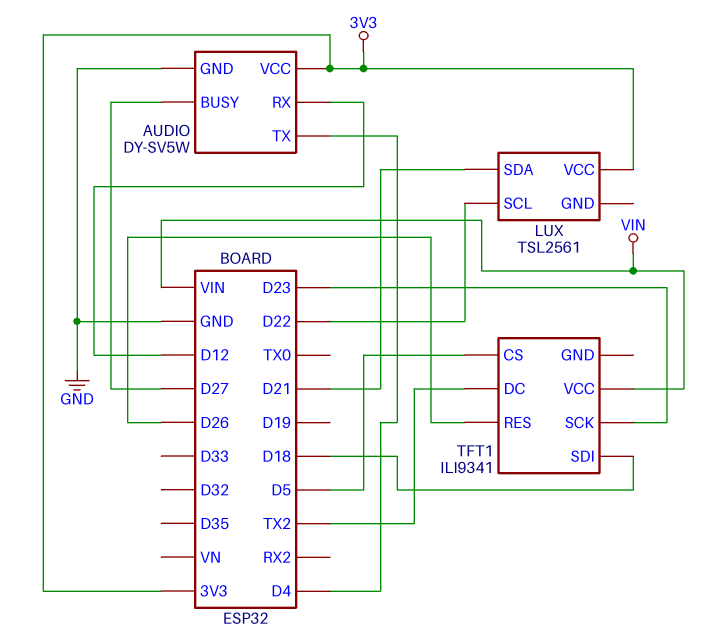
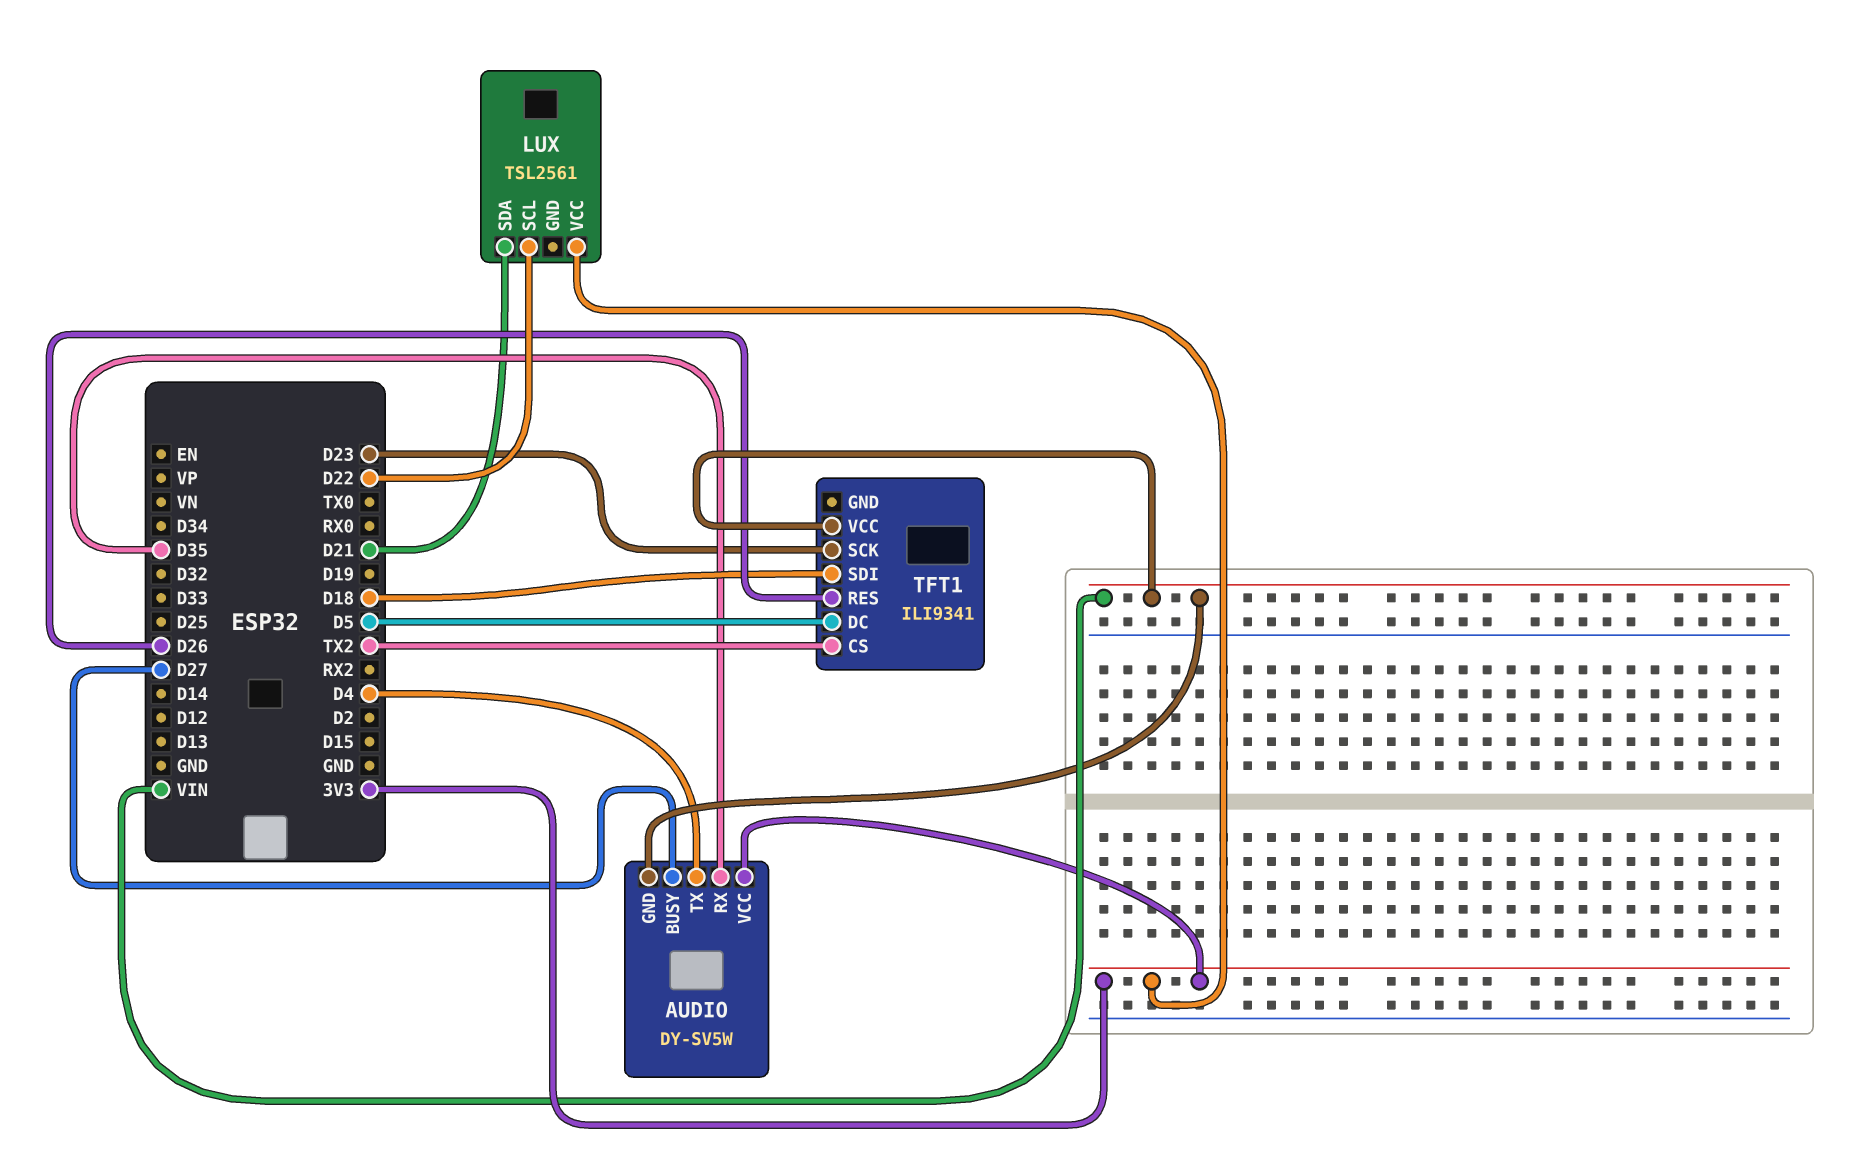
AUDIO pin GND: GND -> VIN
AUDIO pin RX: D12 -> D35
TFT1 pin CS: D5 -> TX2
TFT1 pin DC: TX2 -> D5

